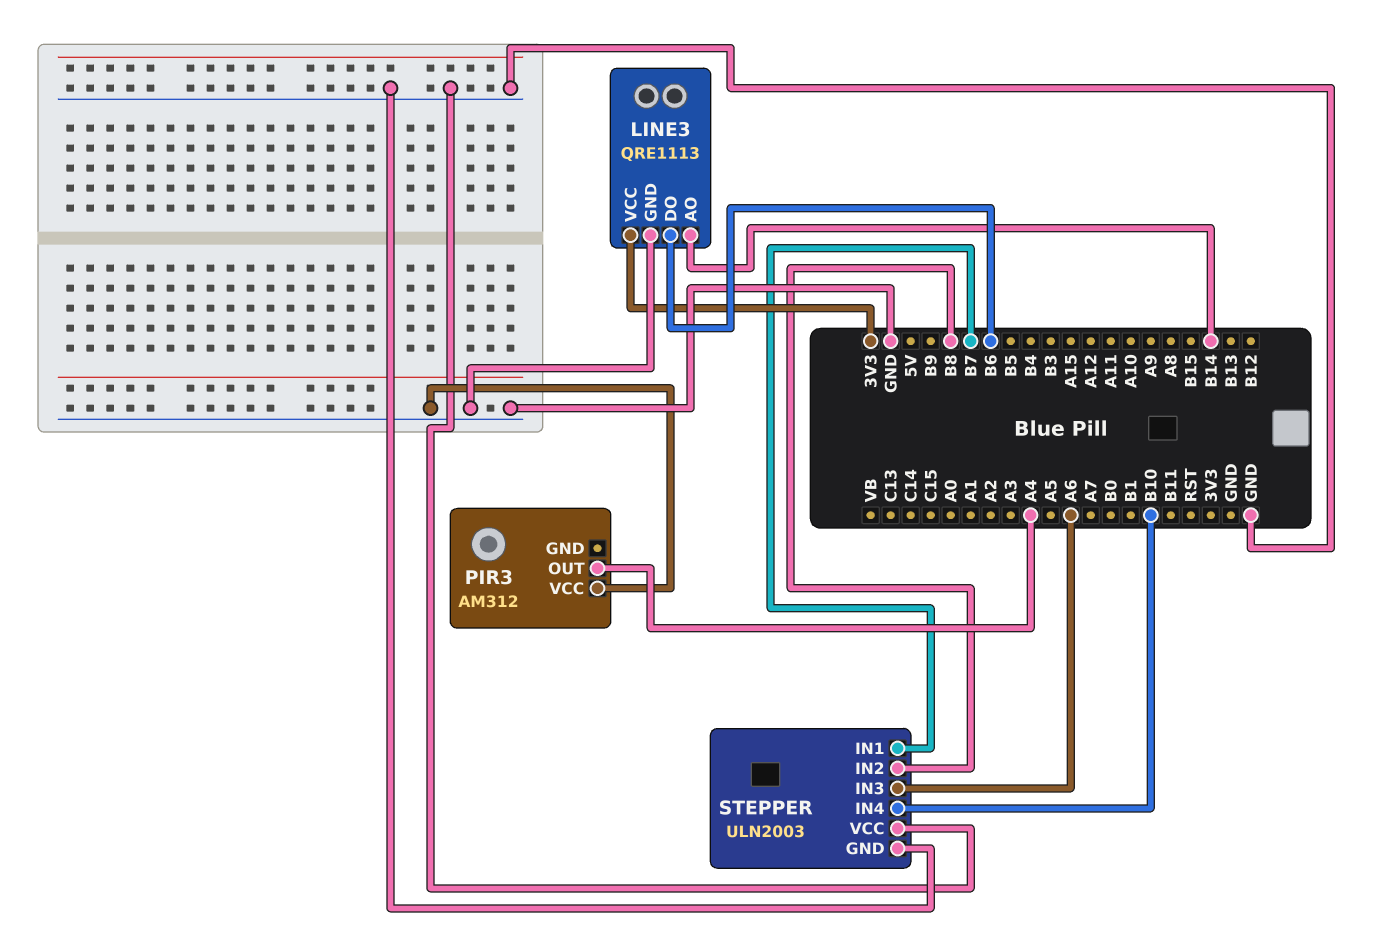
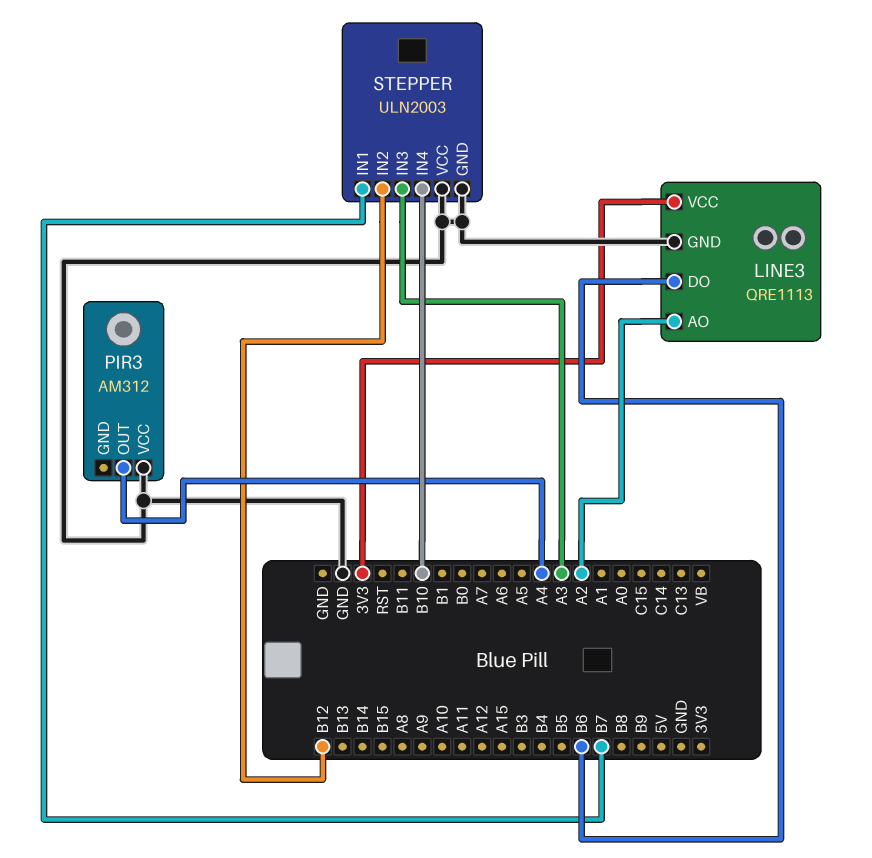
LINE3 pin AO: B14 -> A2
STEPPER pin IN2: B8 -> B12
STEPPER pin IN3: A6 -> A3

